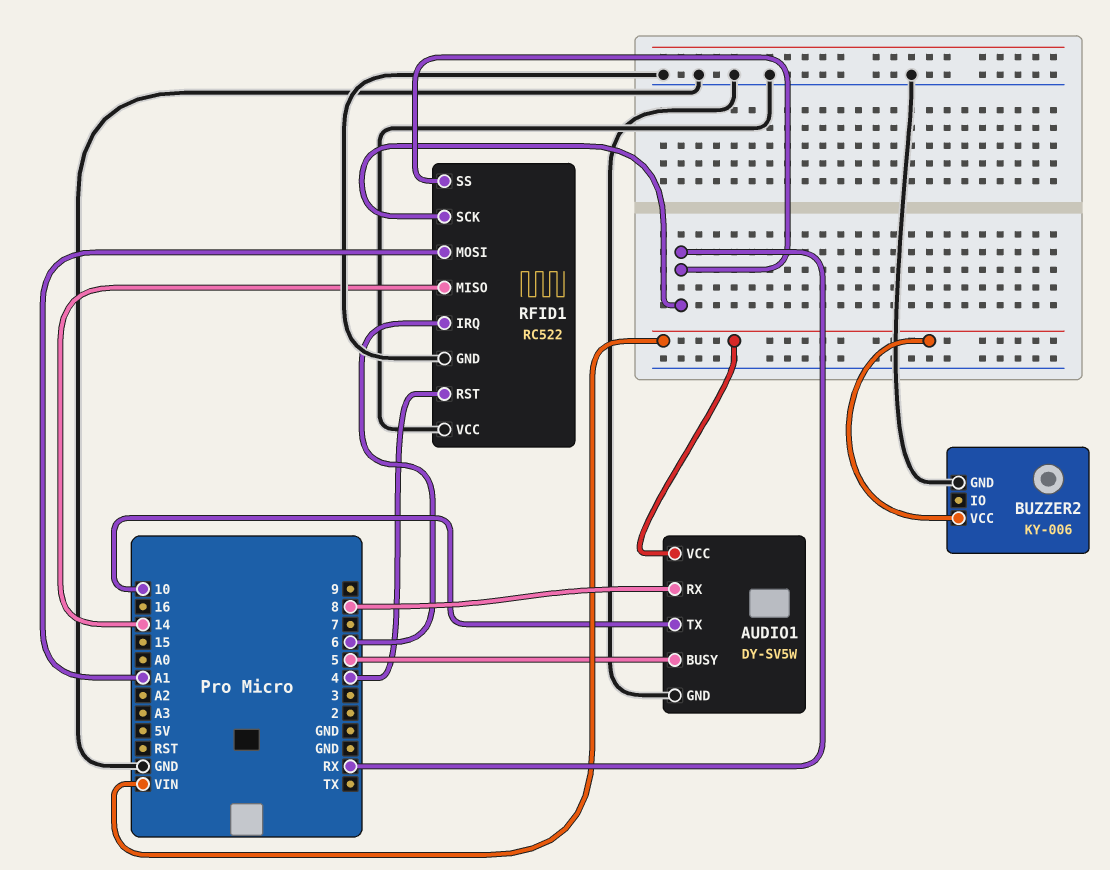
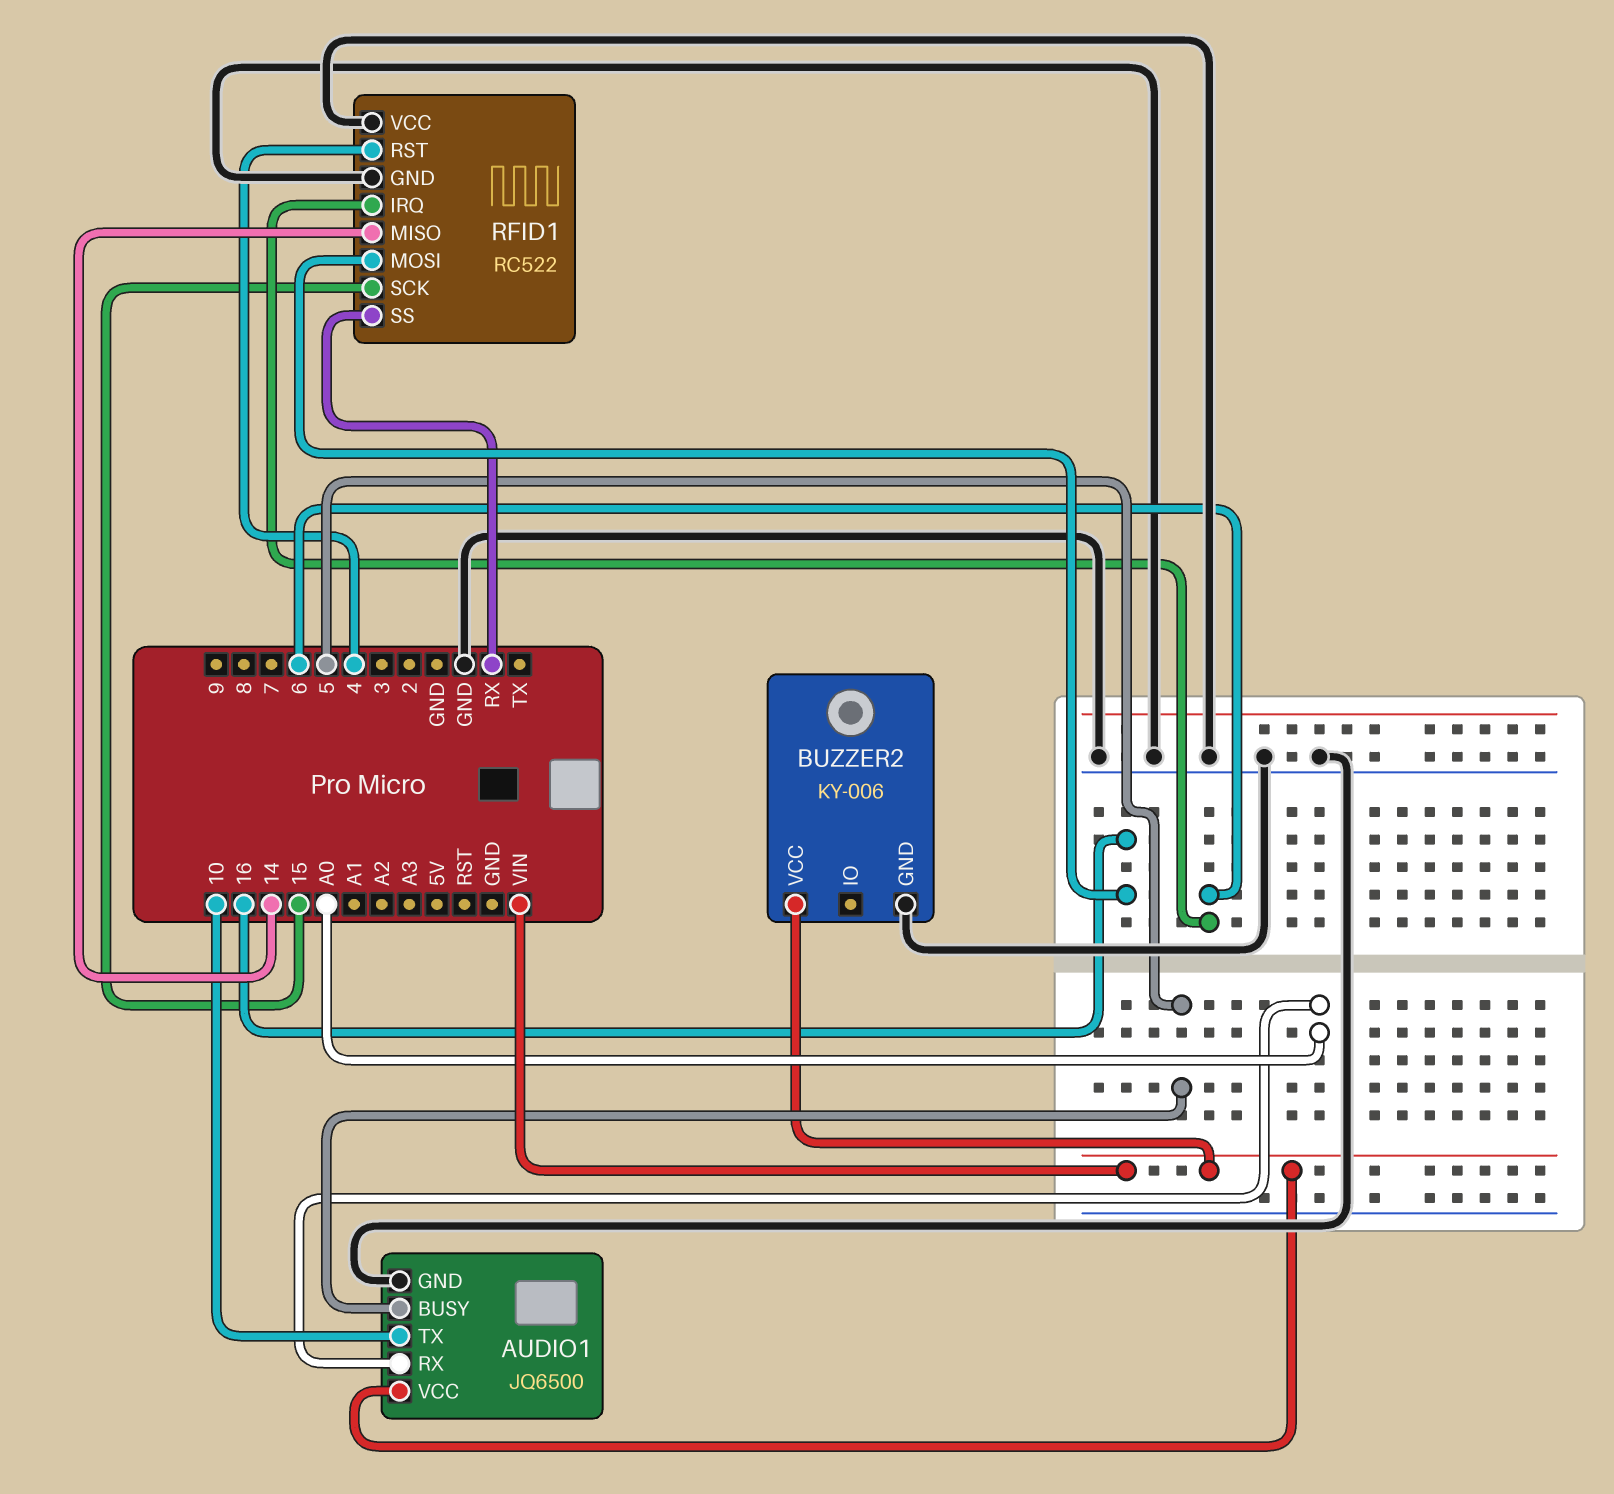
AUDIO1: DY-SV5W -> JQ6500
AUDIO1 pin RX: 8 -> A0
RFID1 pin MOSI: A1 -> 16
RFID1 pin SCK: RX -> 15

